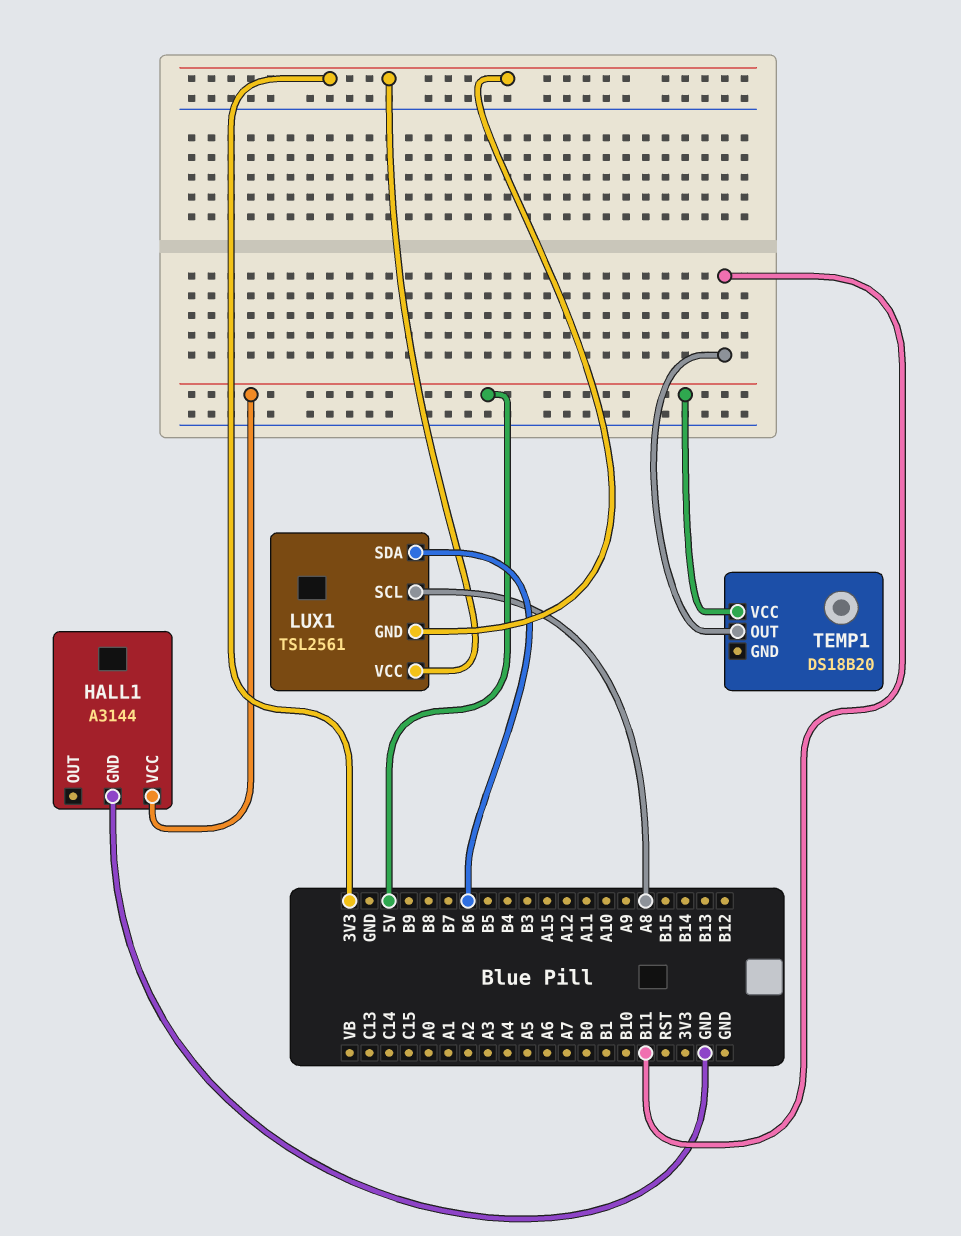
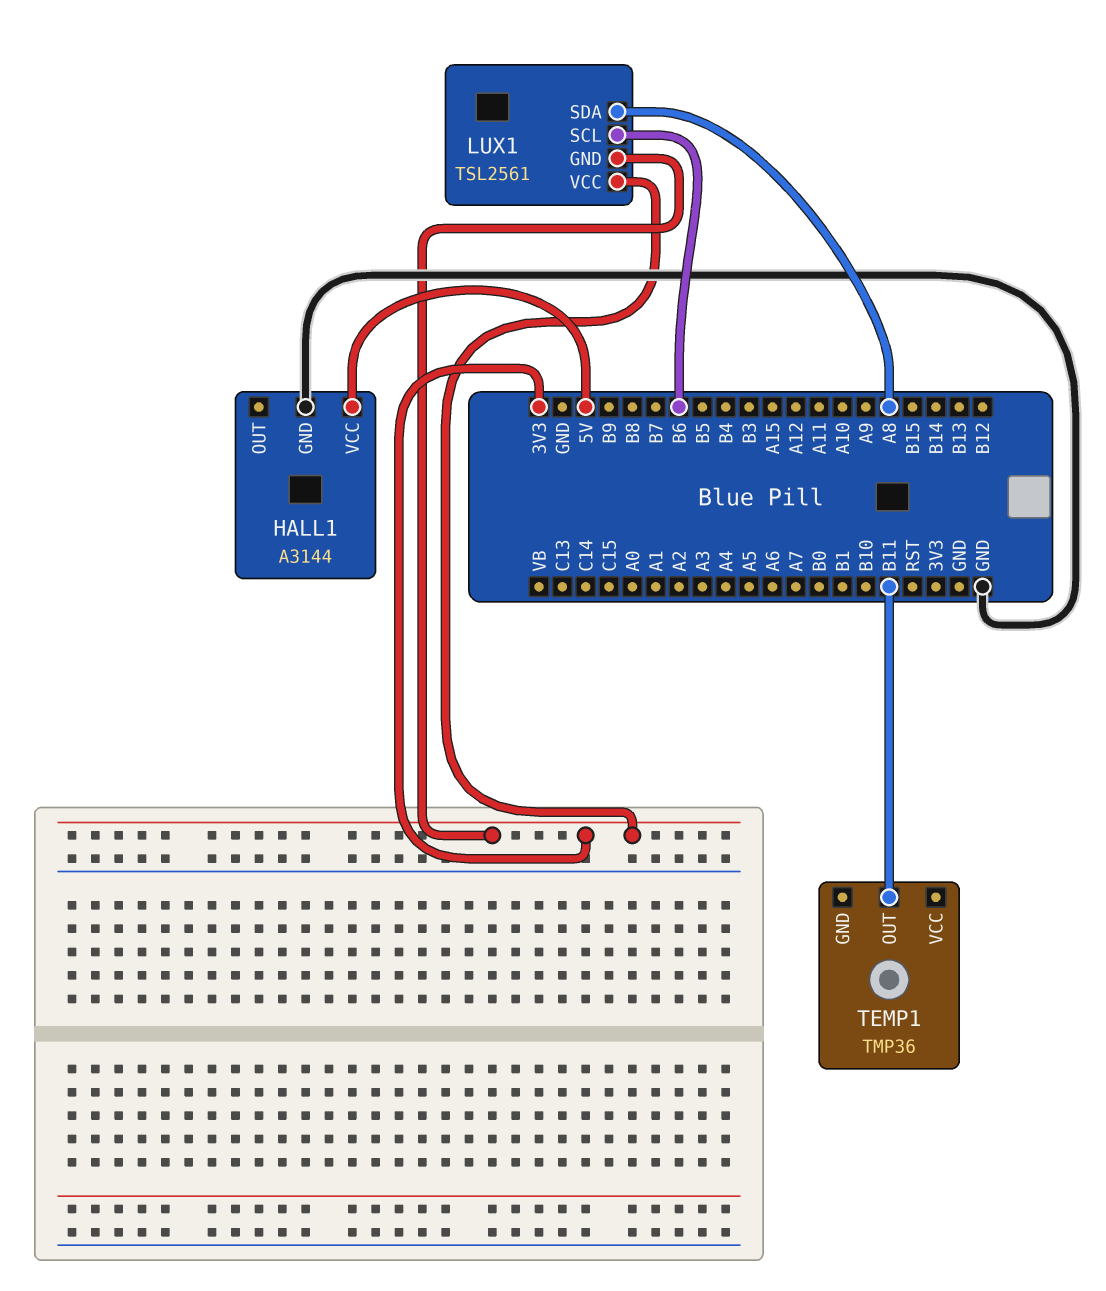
LUX1 pin SCL: A8 -> B6
LUX1 pin SDA: B6 -> A8
TEMP1: DS18B20 -> TMP36
TEMP1 pin VCC: 5V -> none

